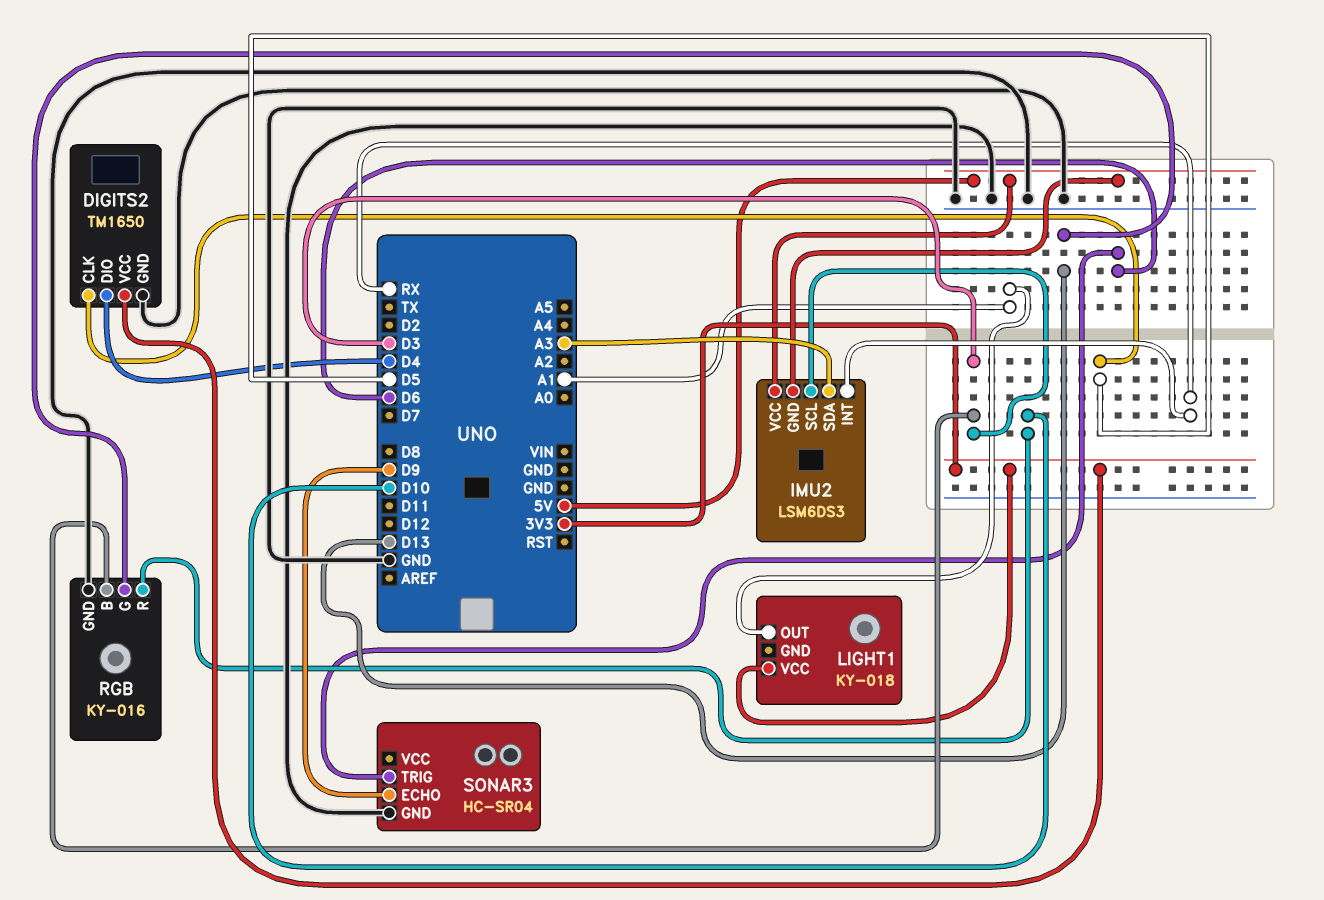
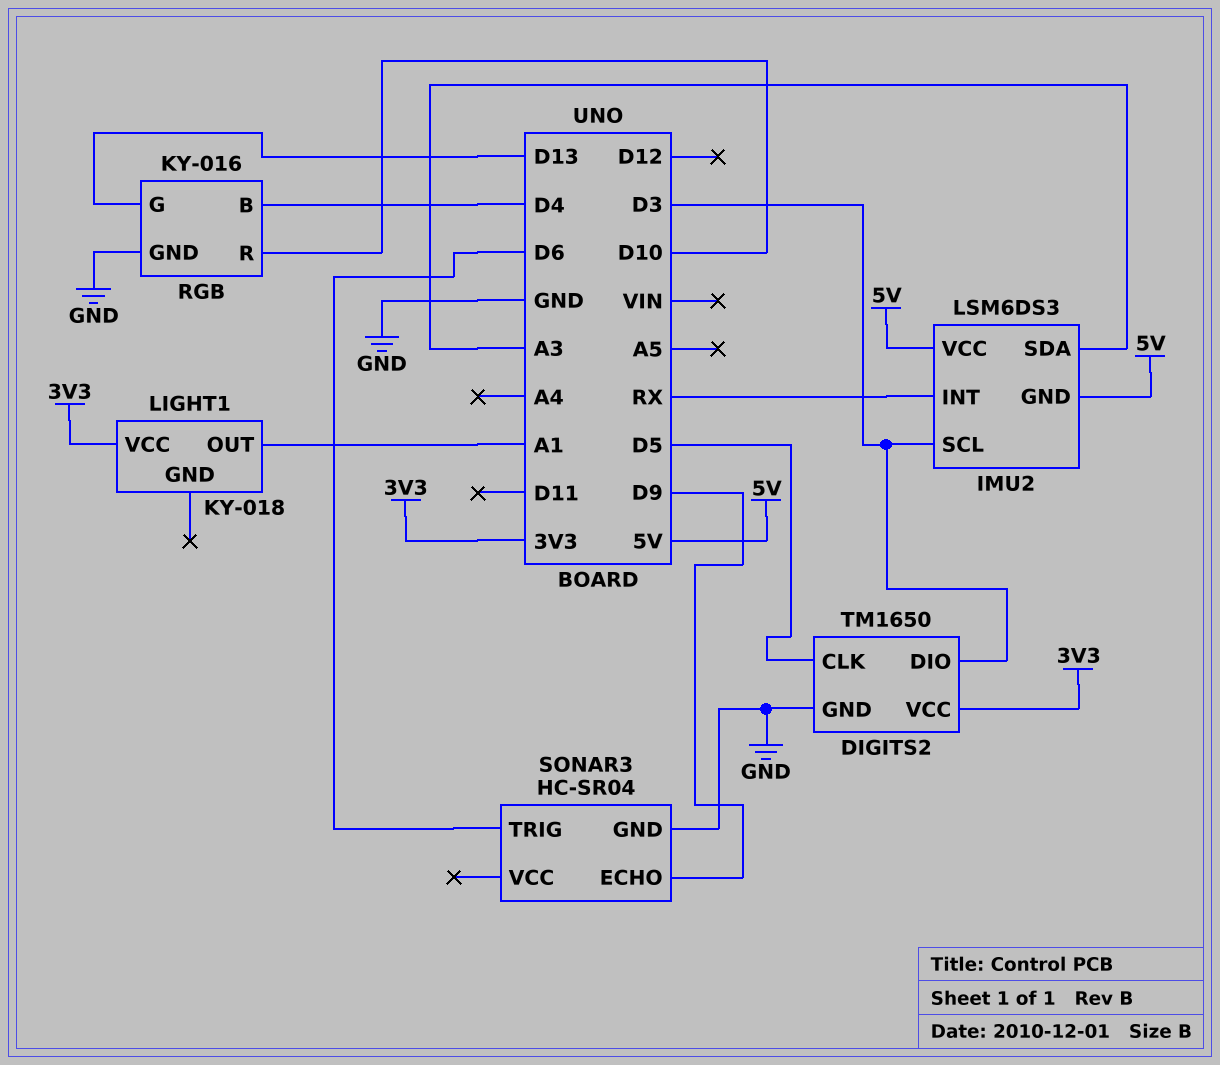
DIGITS2 pin DIO: D4 -> D3
RGB pin B: D3 -> D4

